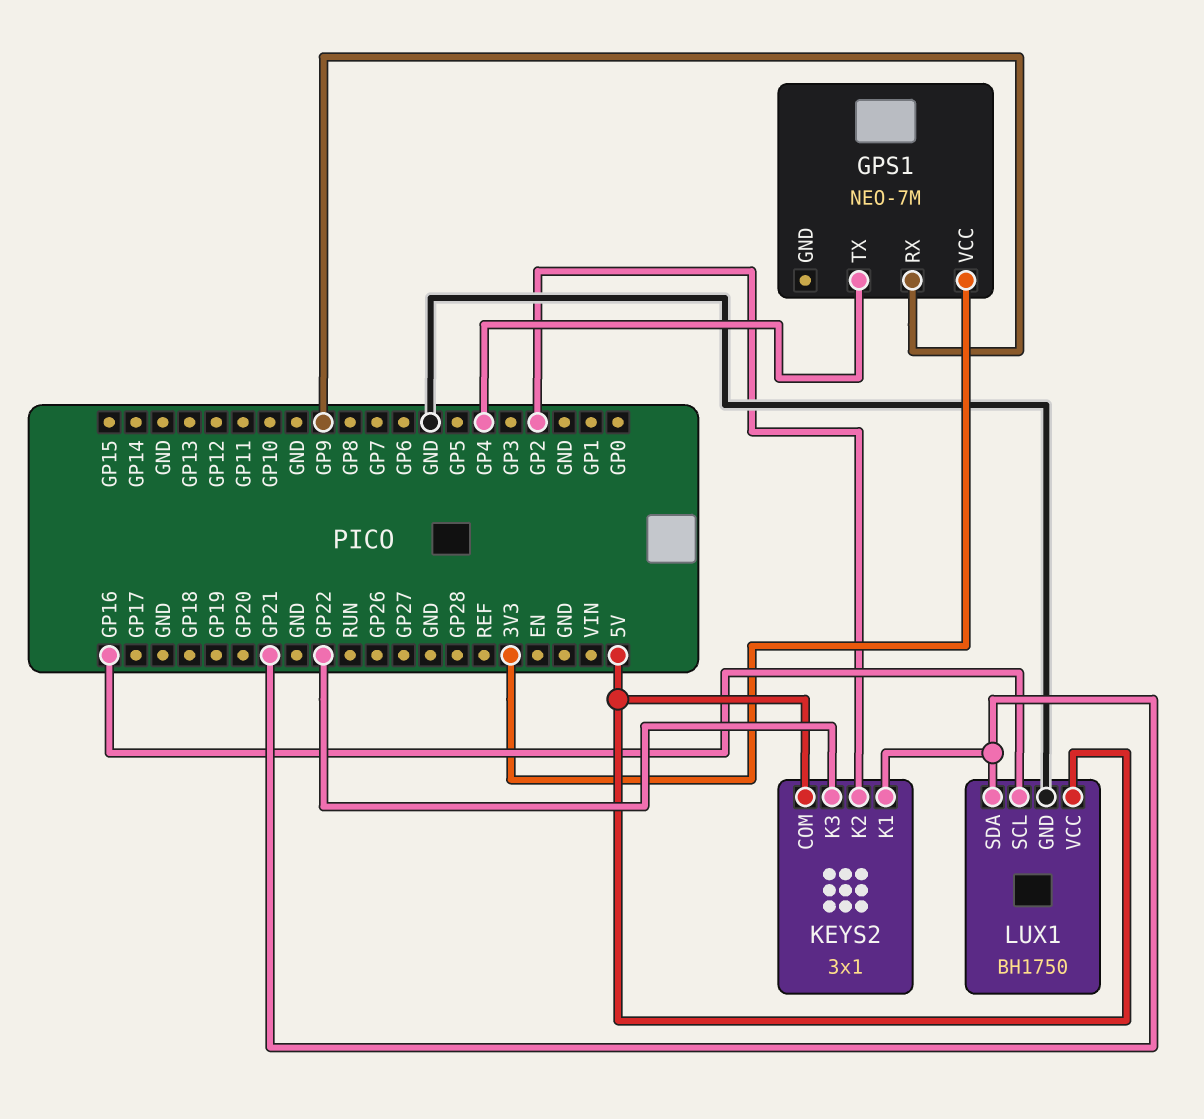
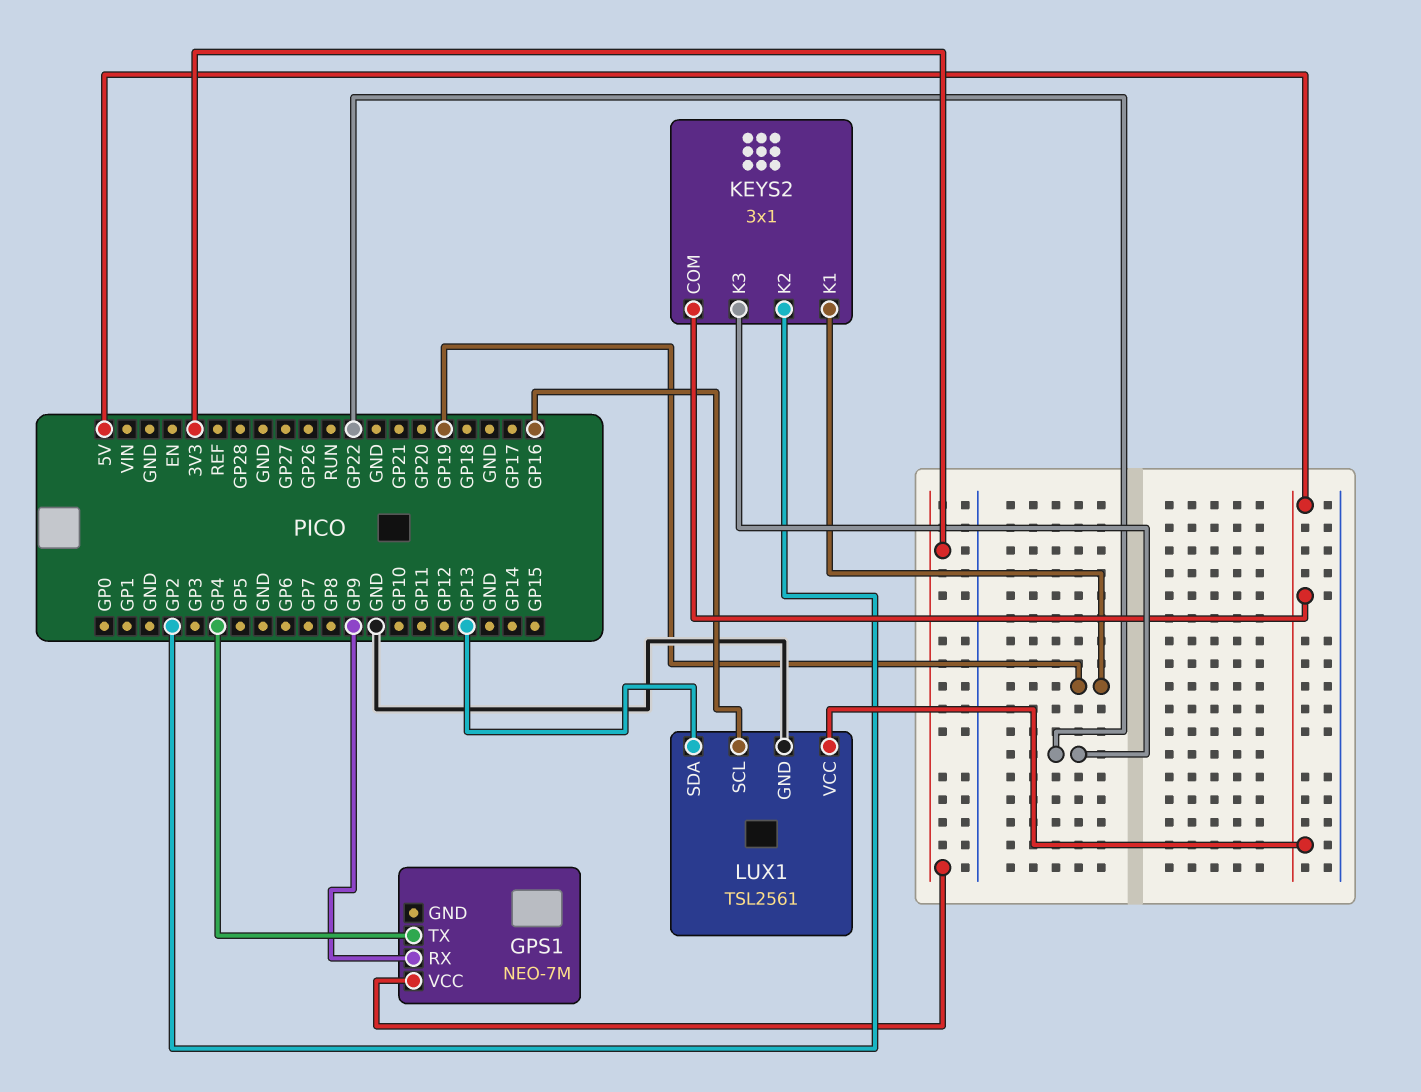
KEYS2 pin K1: GP21 -> GP19
LUX1: BH1750 -> TSL2561
LUX1 pin SDA: GP21 -> GP13

